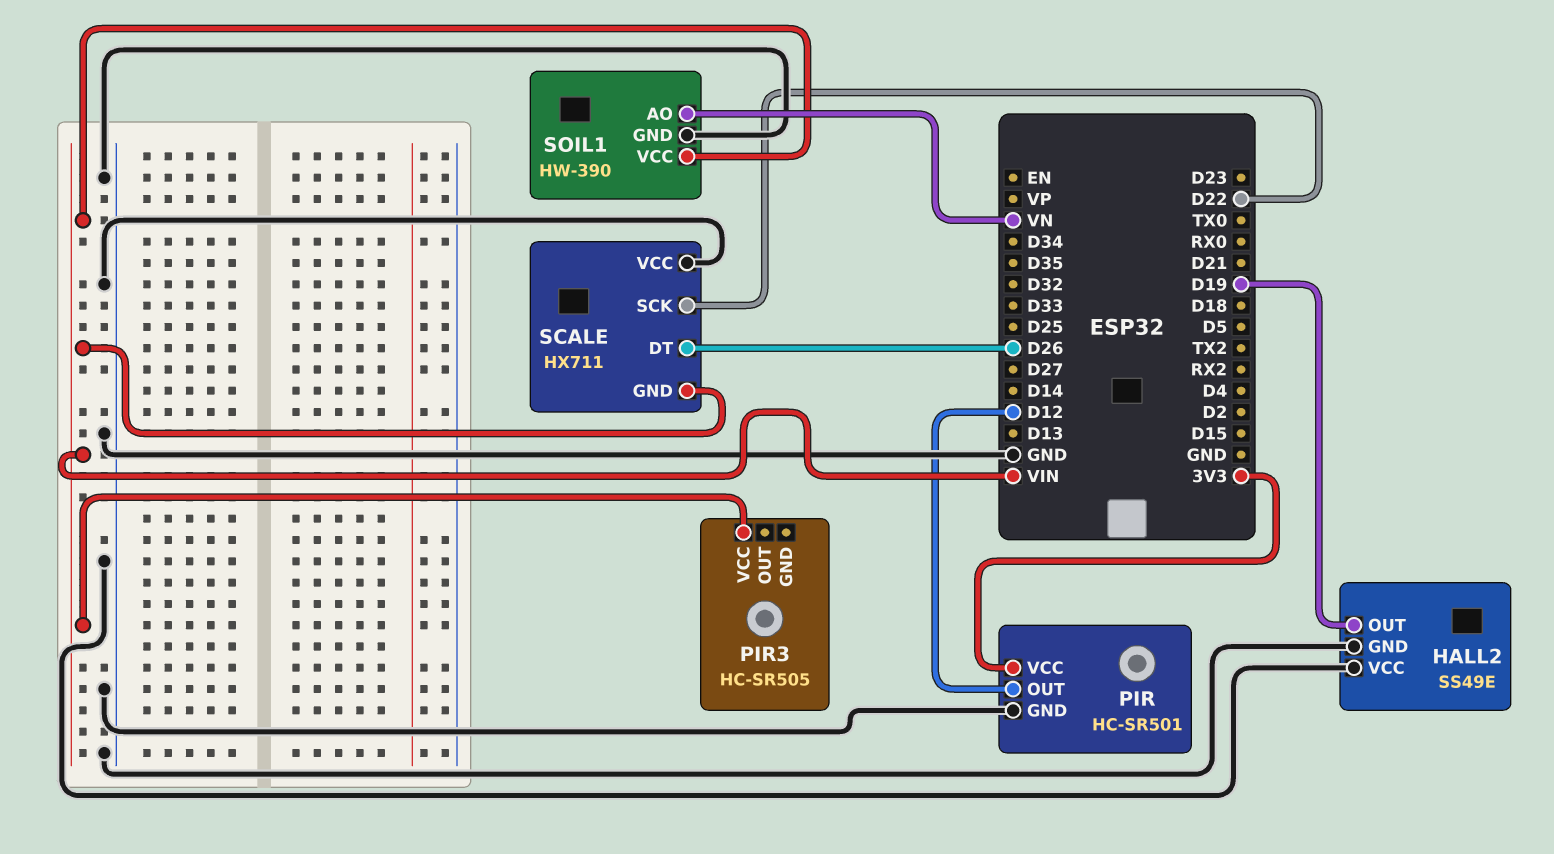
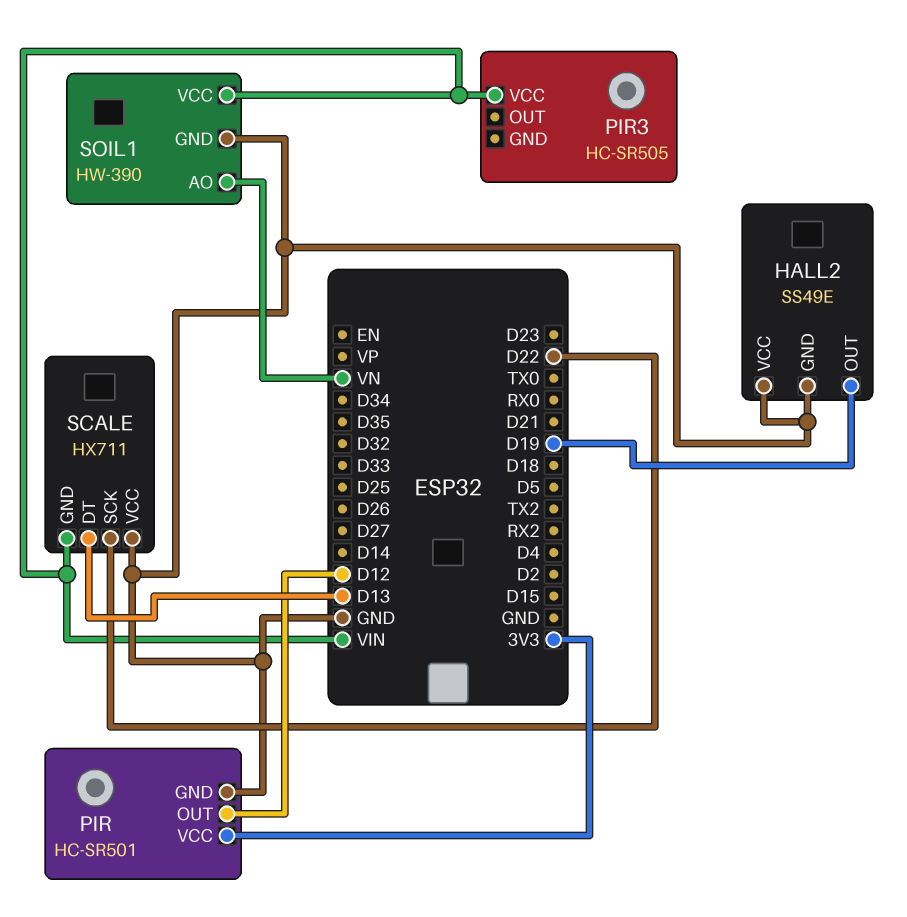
SCALE pin DT: D26 -> D13

